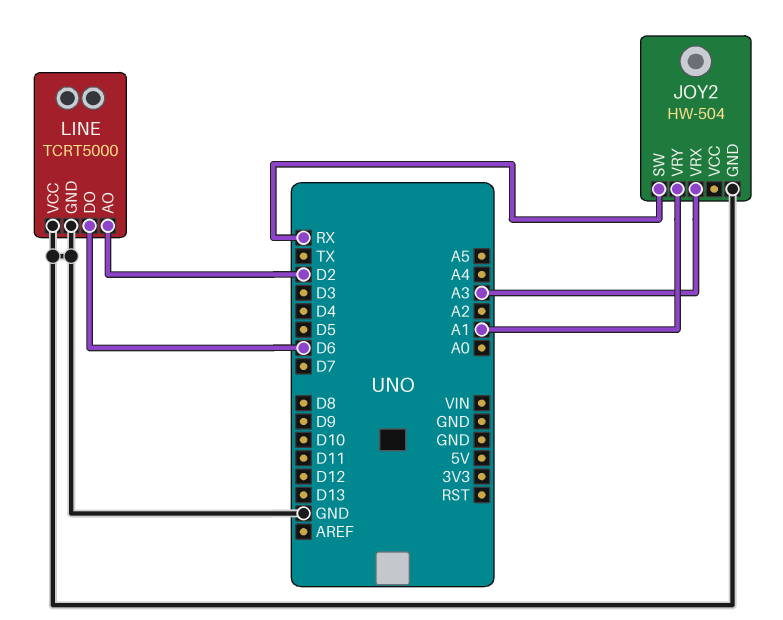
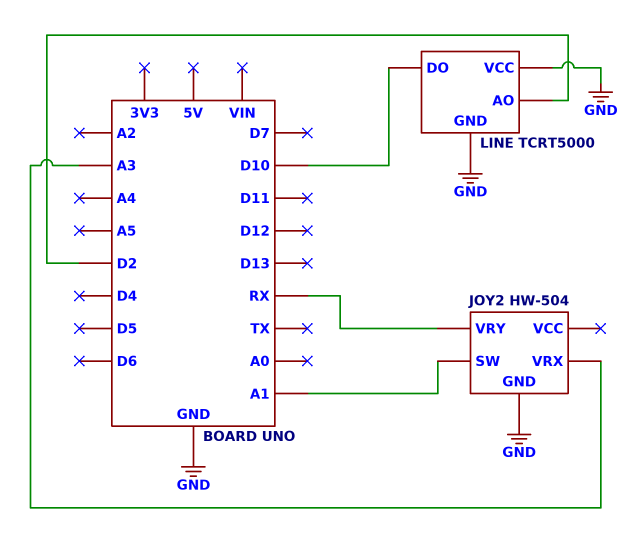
JOY2 pin SW: RX -> A1
JOY2 pin VRY: A1 -> RX
LINE pin DO: D6 -> D10

